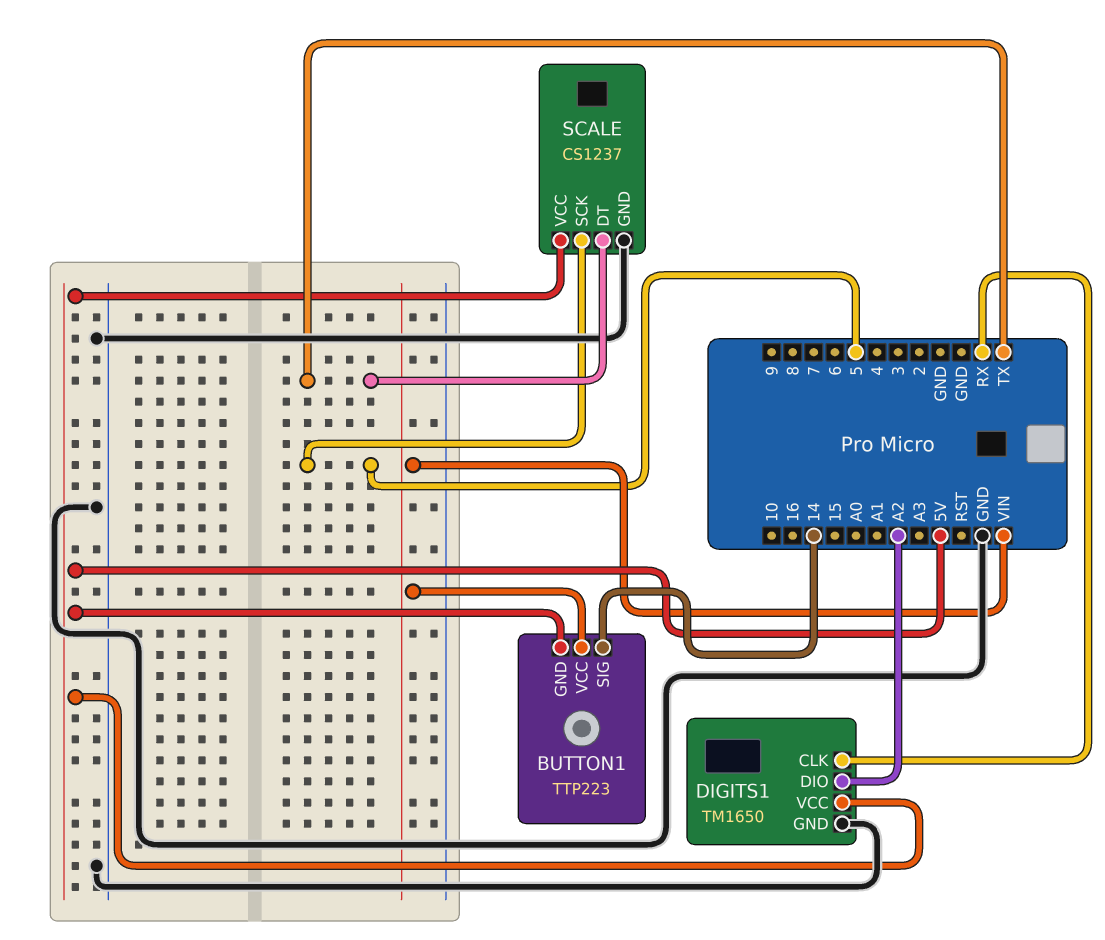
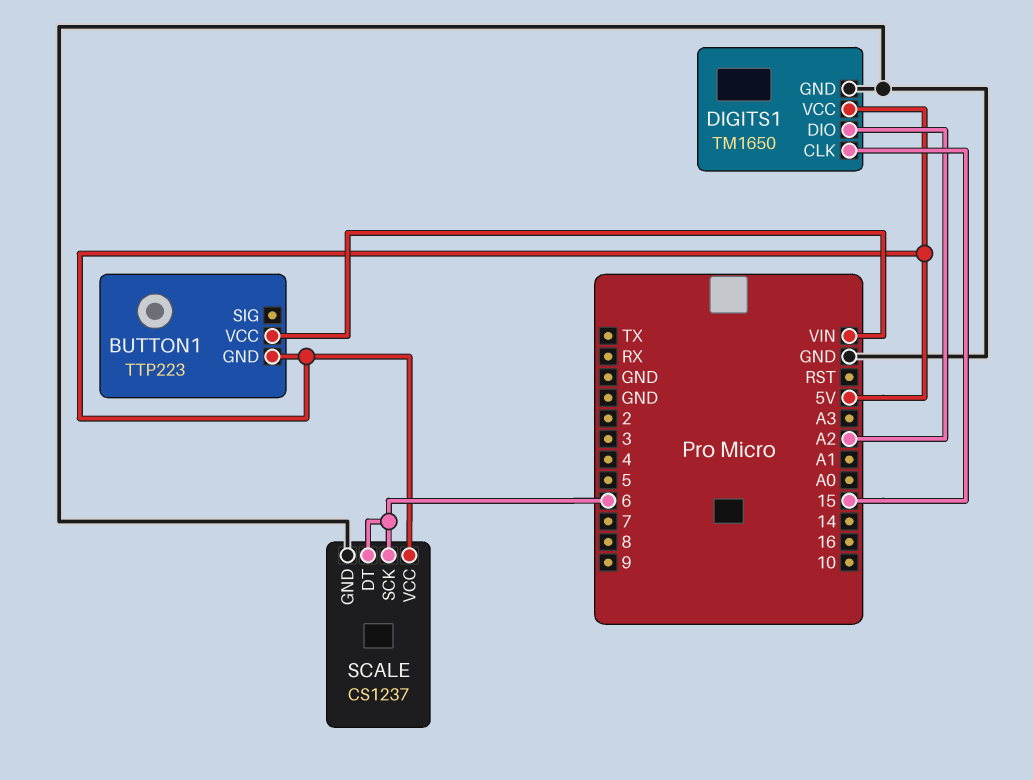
BUTTON1 pin SIG: 14 -> none
DIGITS1 pin CLK: RX -> 15
SCALE pin DT: TX -> 6
SCALE pin SCK: 5 -> 6

